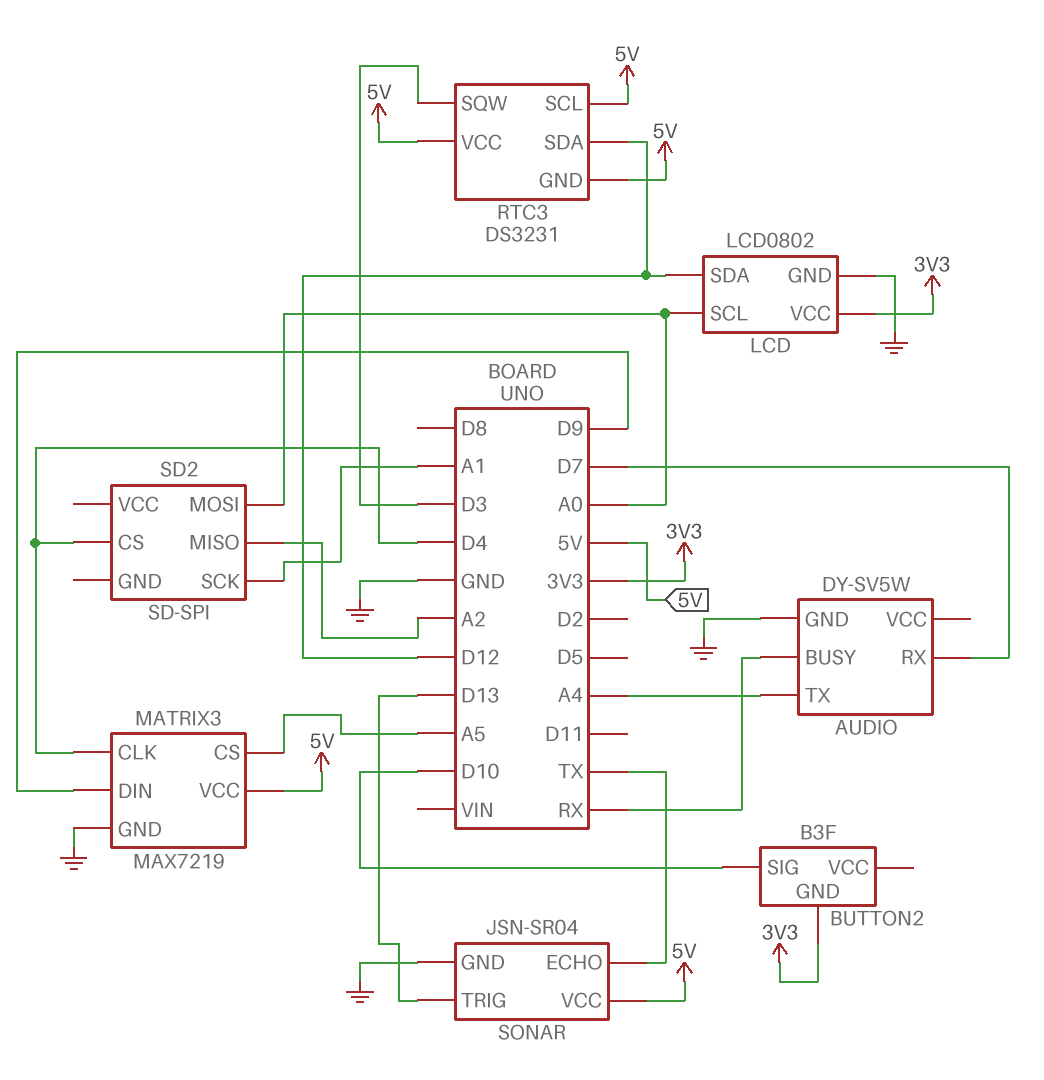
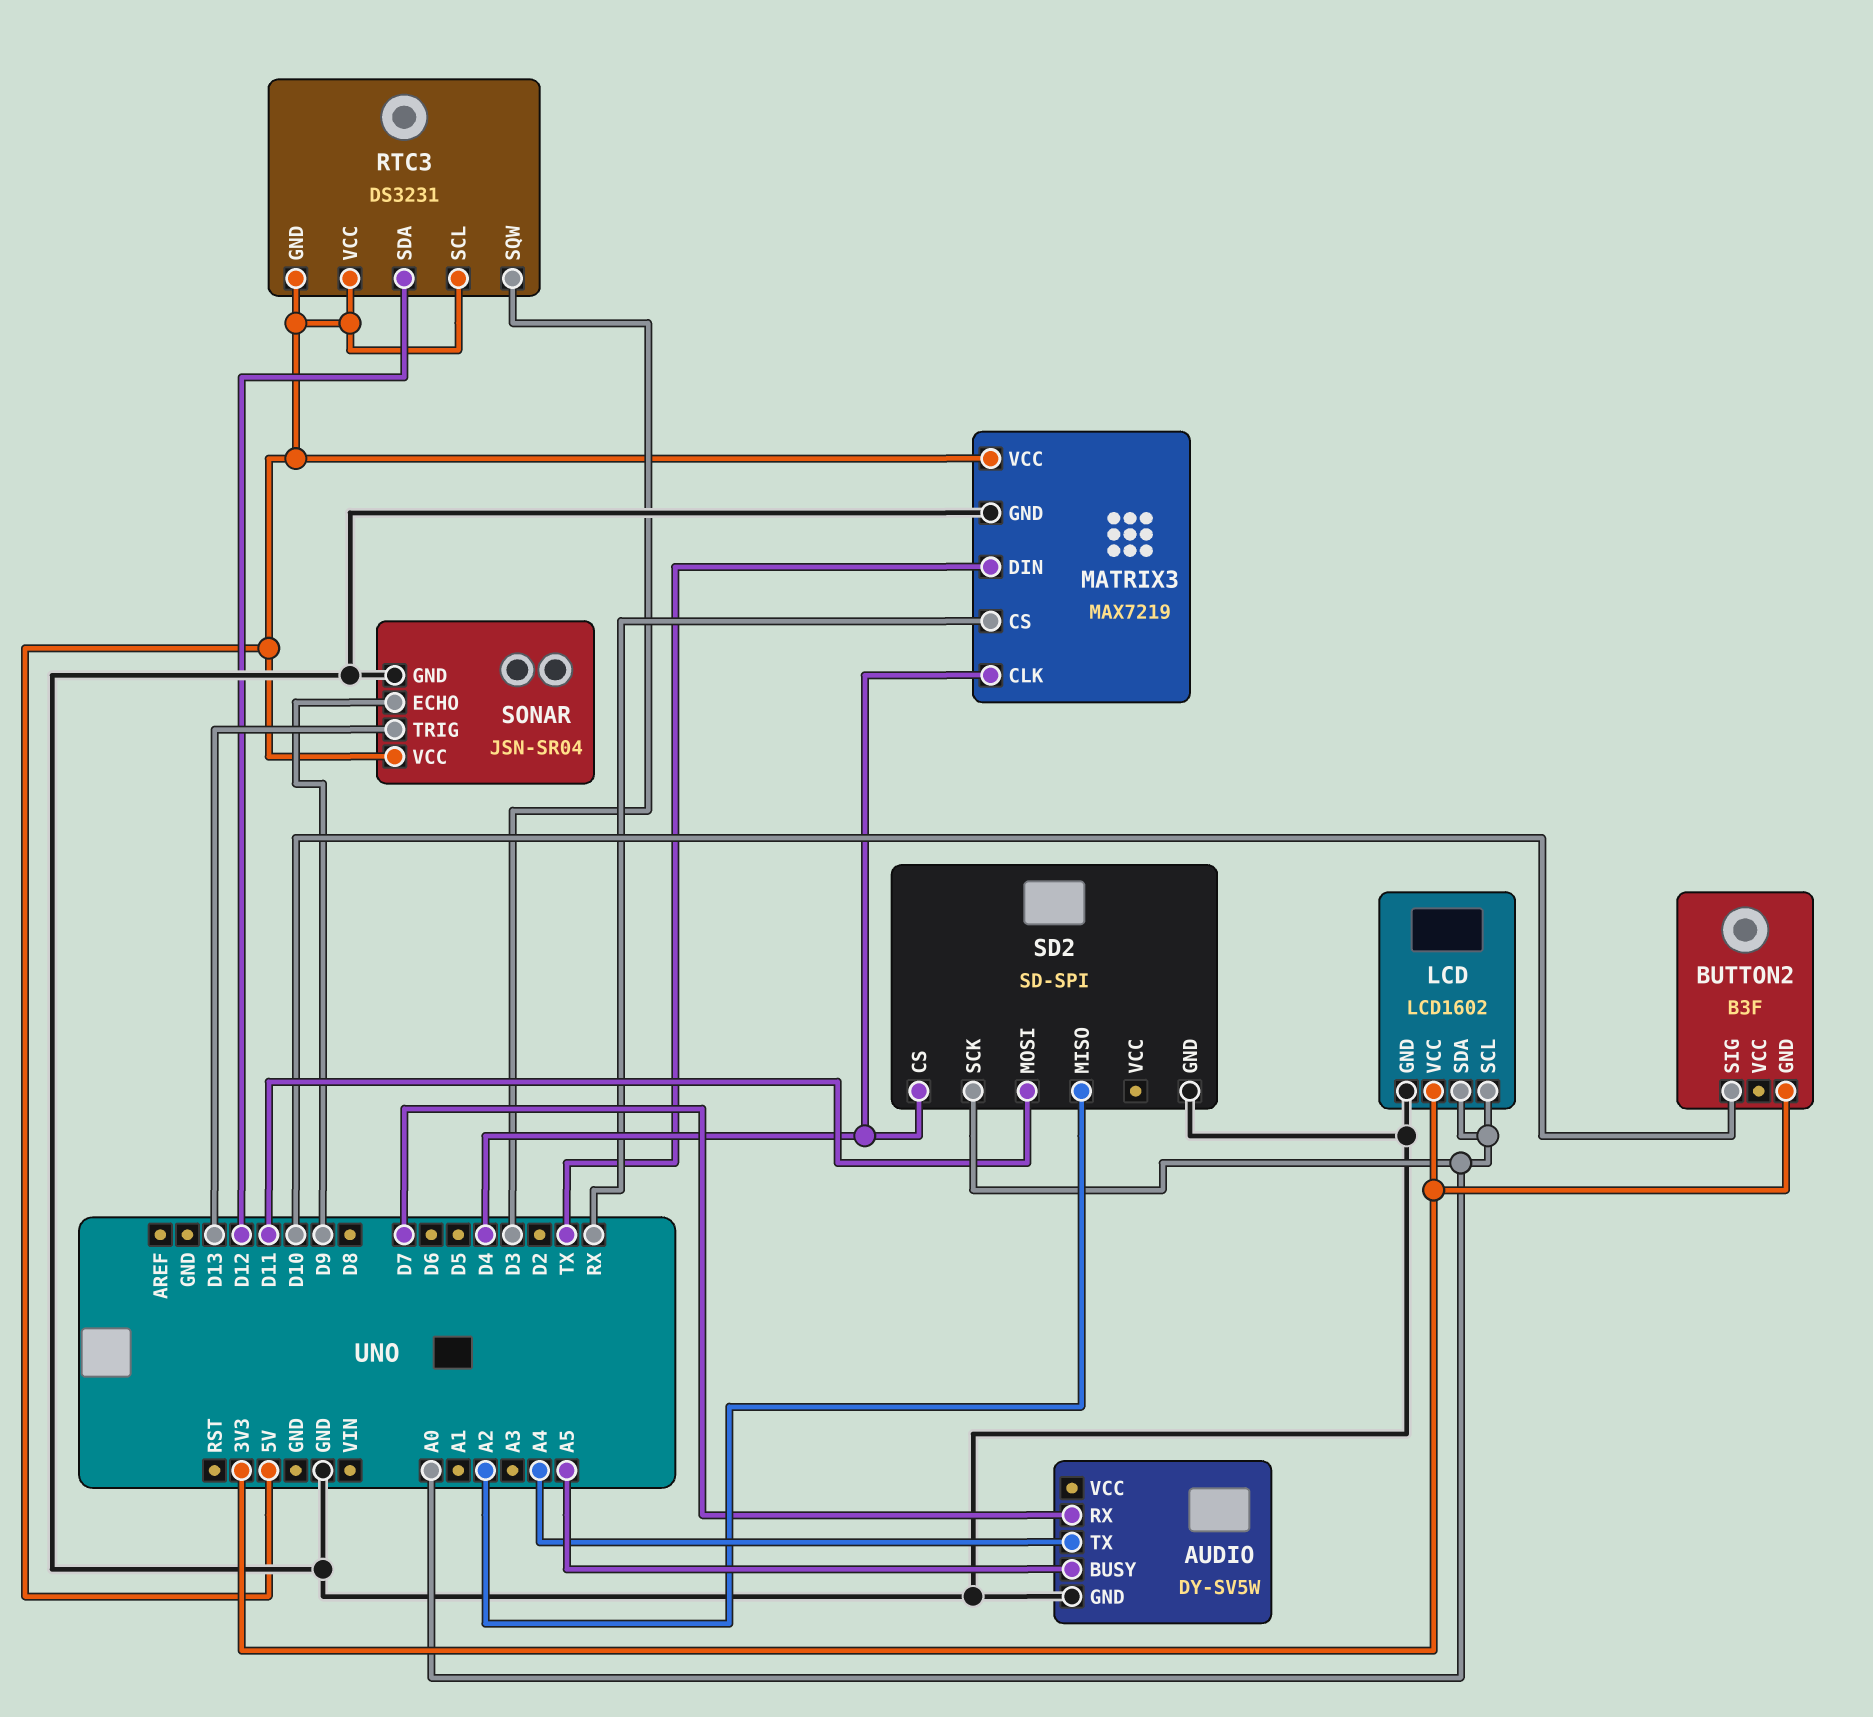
AUDIO pin BUSY: RX -> A5
LCD: LCD0802 -> LCD1602
LCD pin SDA: D12 -> A0
MATRIX3 pin CS: A5 -> RX
MATRIX3 pin DIN: D9 -> TX
SD2 pin GND: none -> GND
SD2 pin MOSI: A0 -> D11
SD2 pin SCK: A1 -> A0
SONAR pin ECHO: TX -> D9

